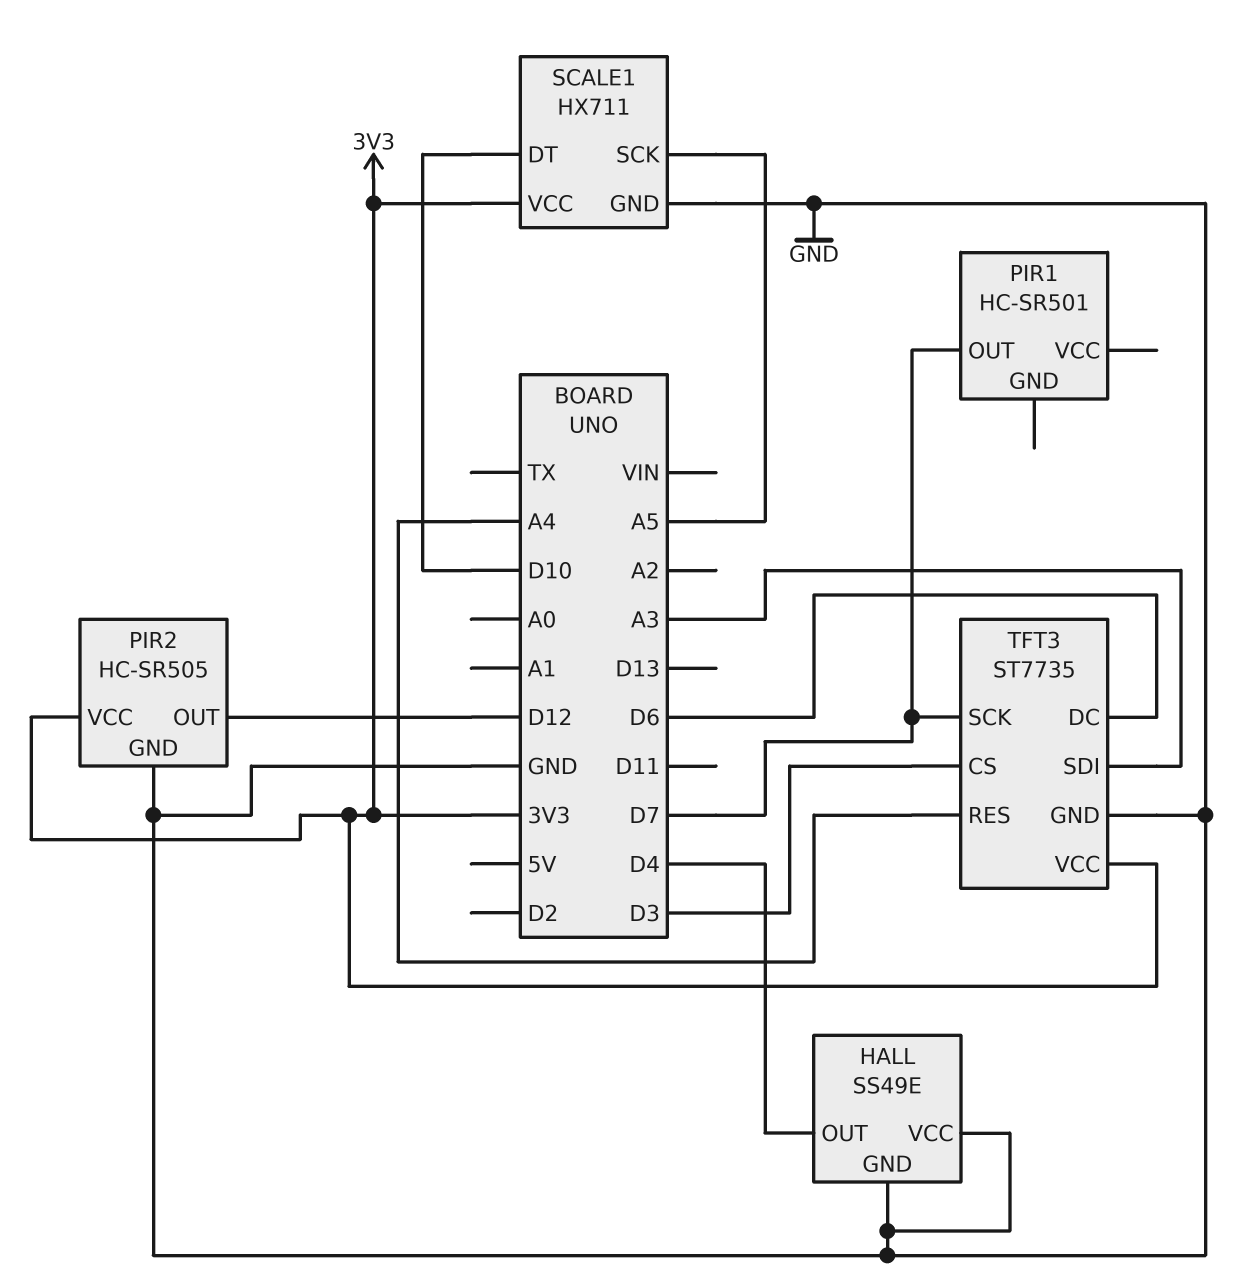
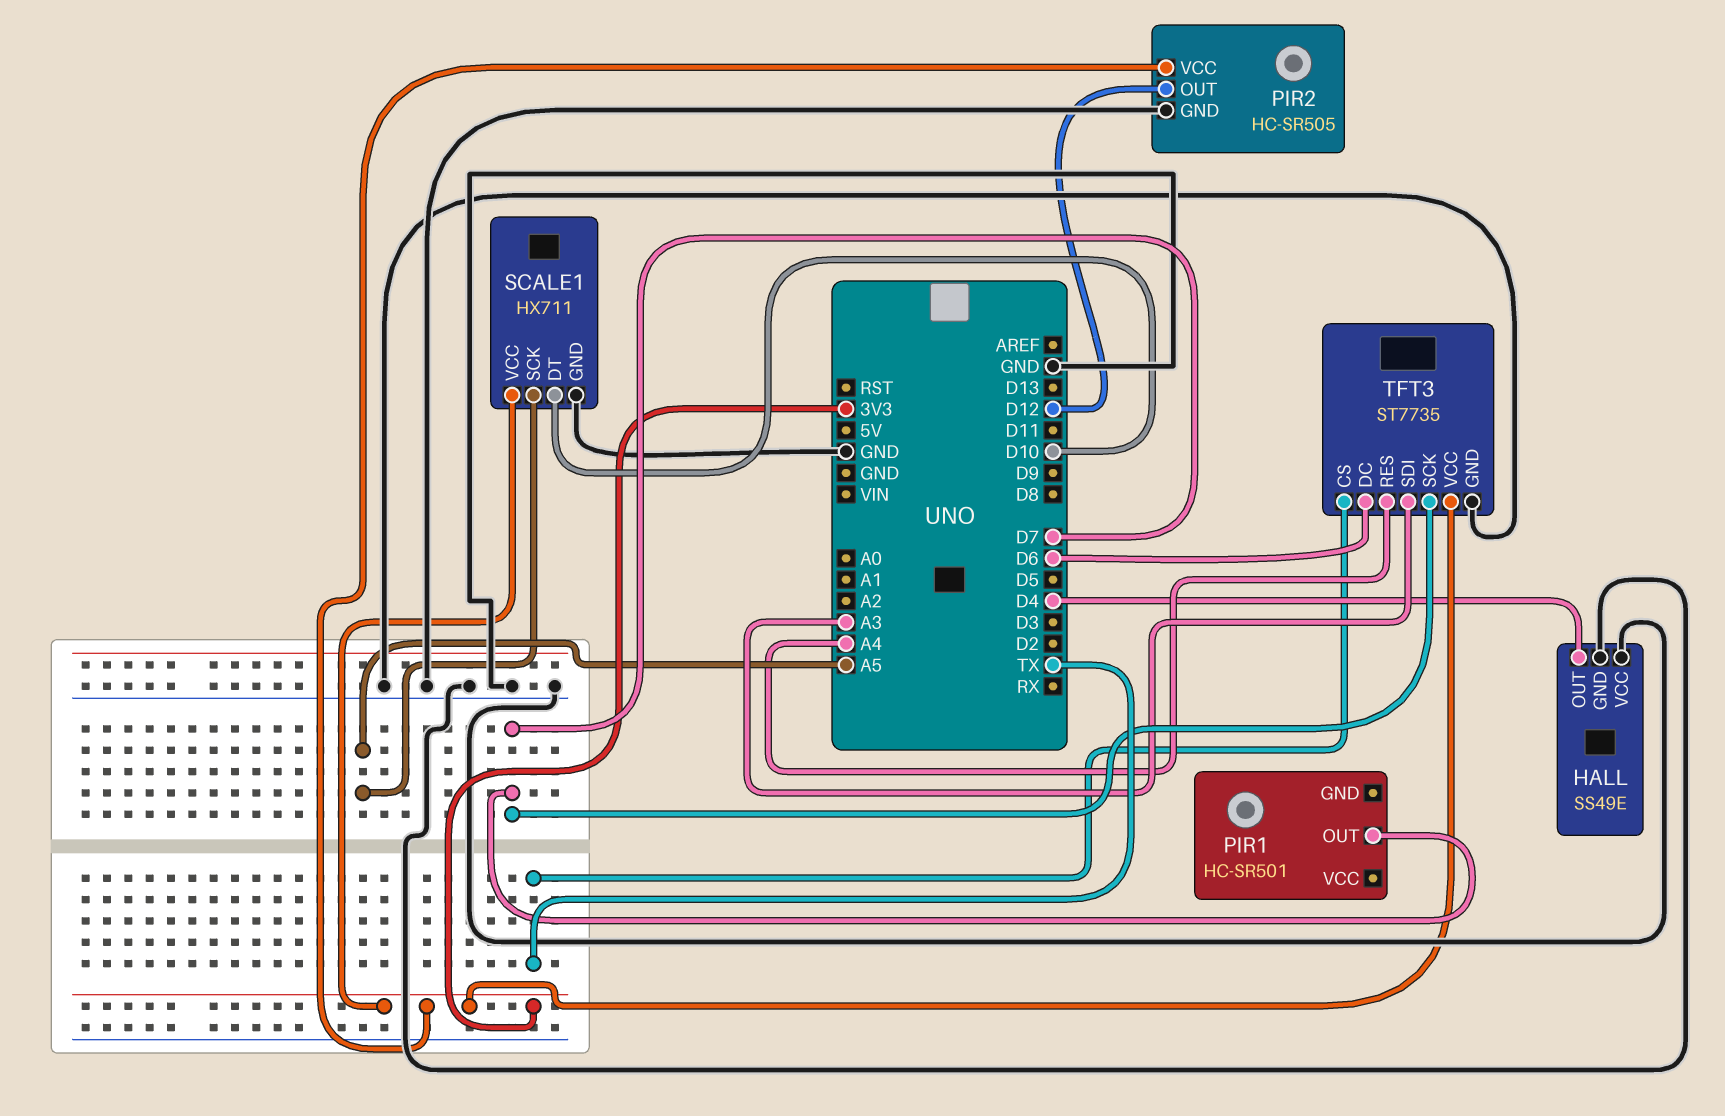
TFT3 pin CS: D3 -> TX

